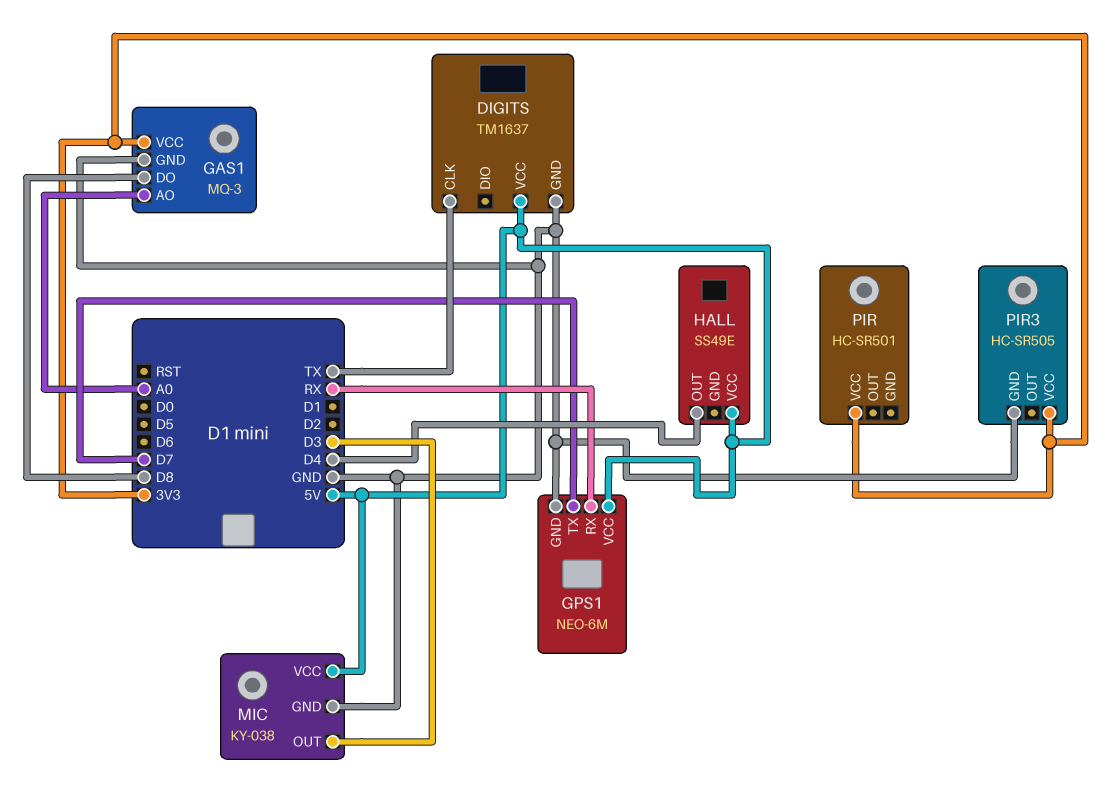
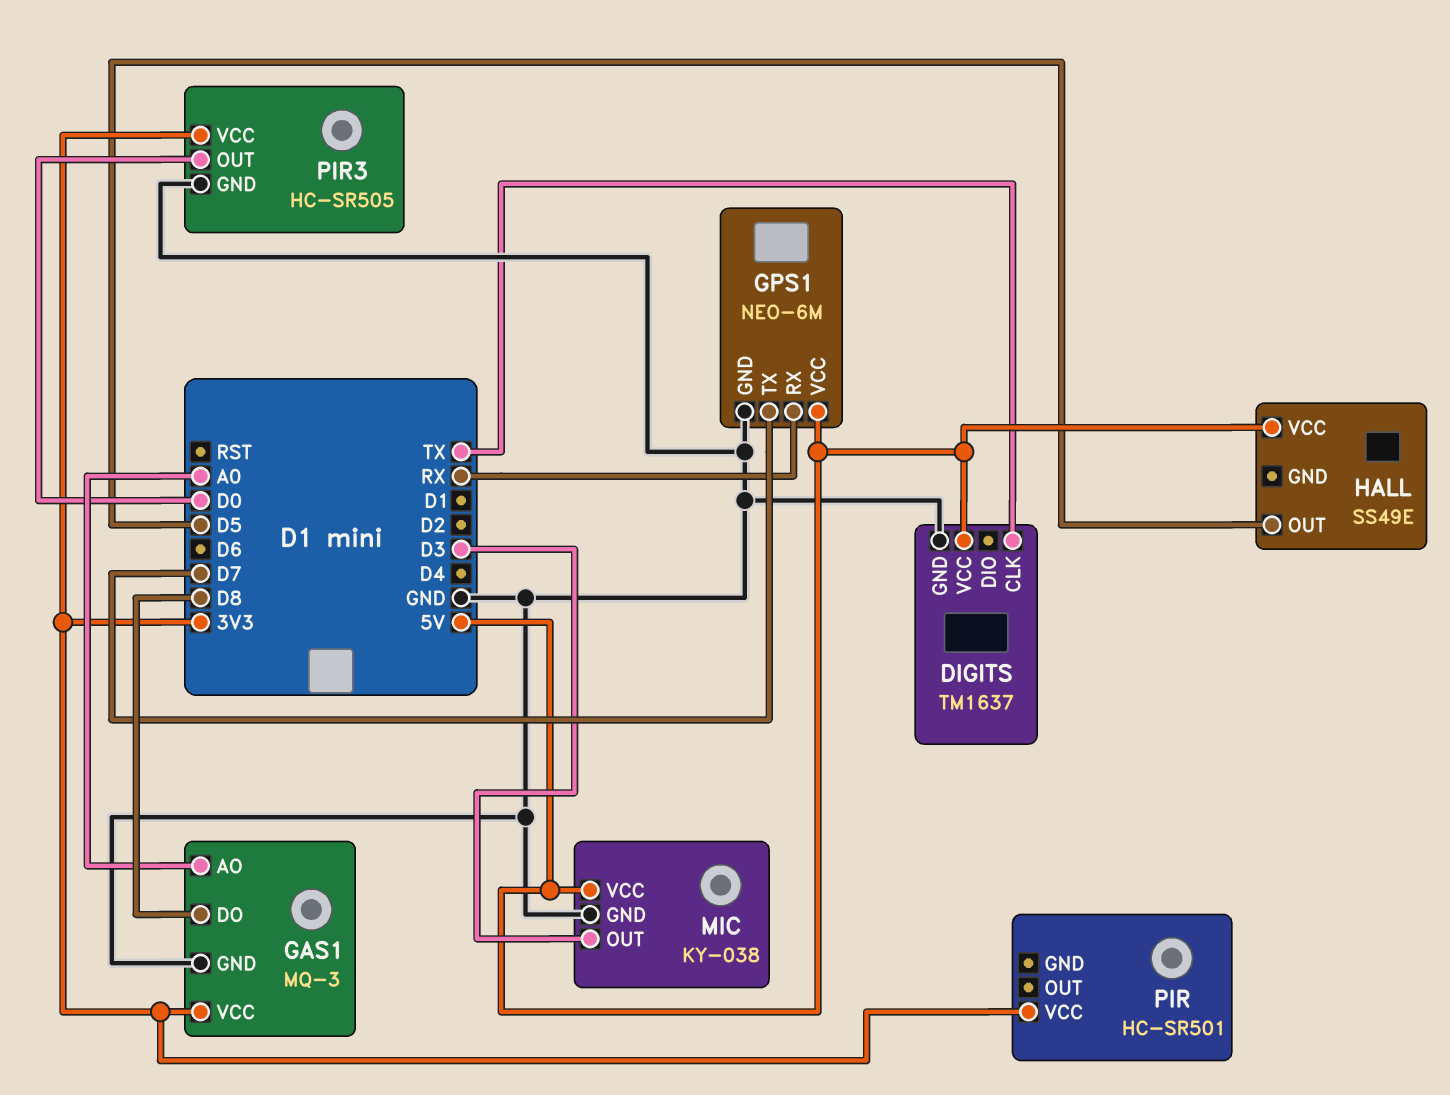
HALL pin OUT: D4 -> D5
PIR3 pin OUT: none -> D0

